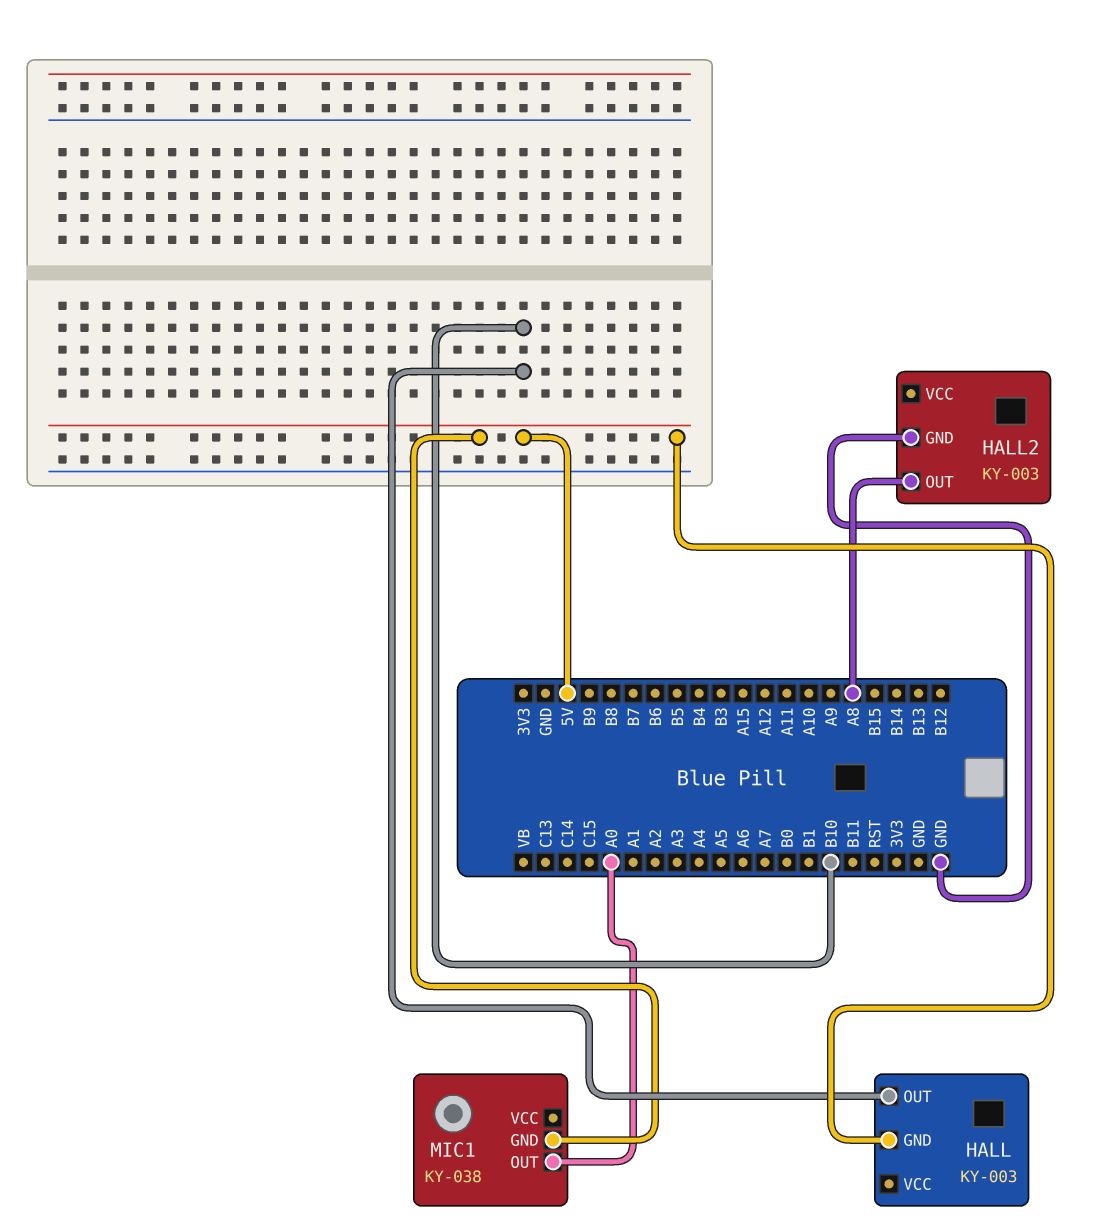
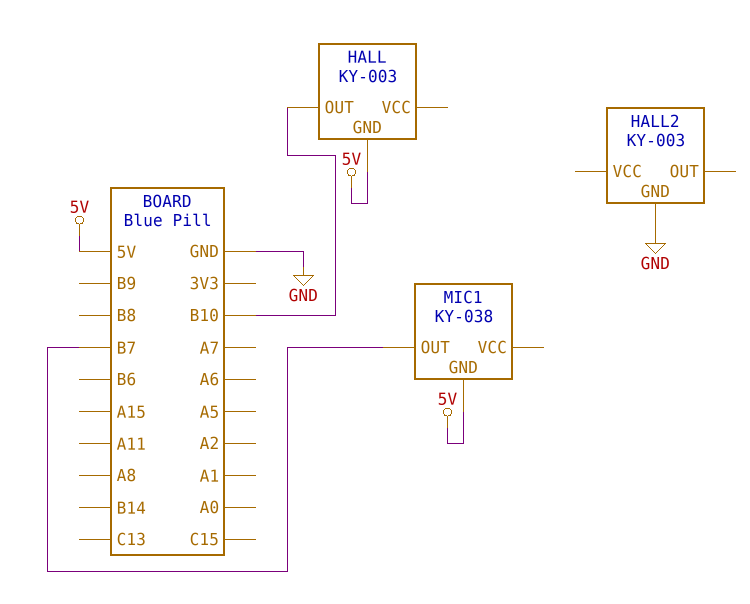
HALL2 pin OUT: A8 -> none
MIC1 pin OUT: A0 -> B7

